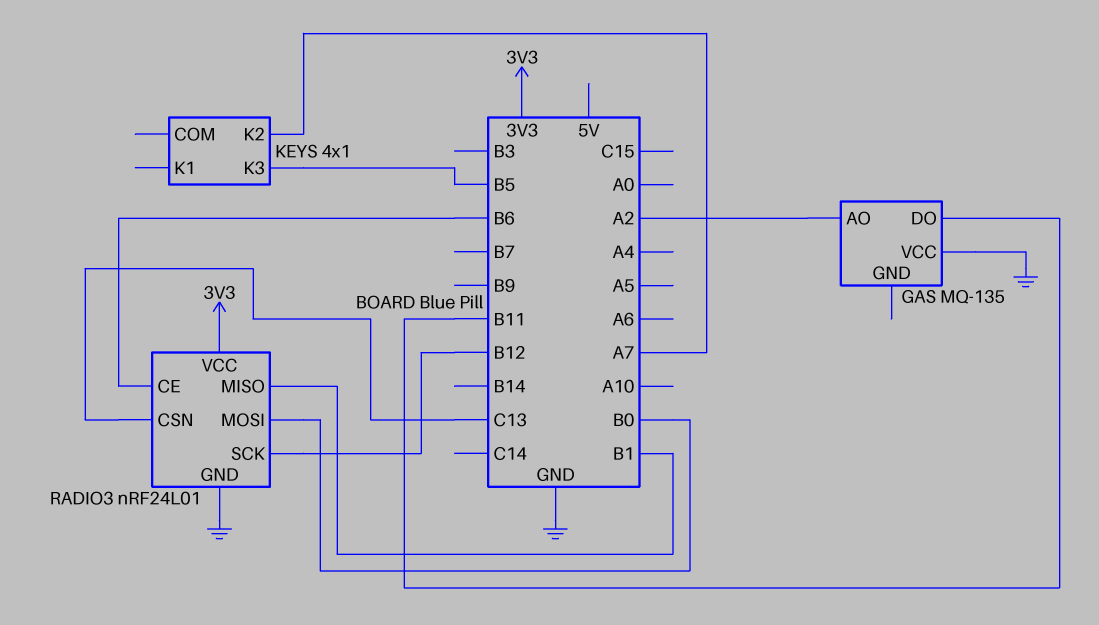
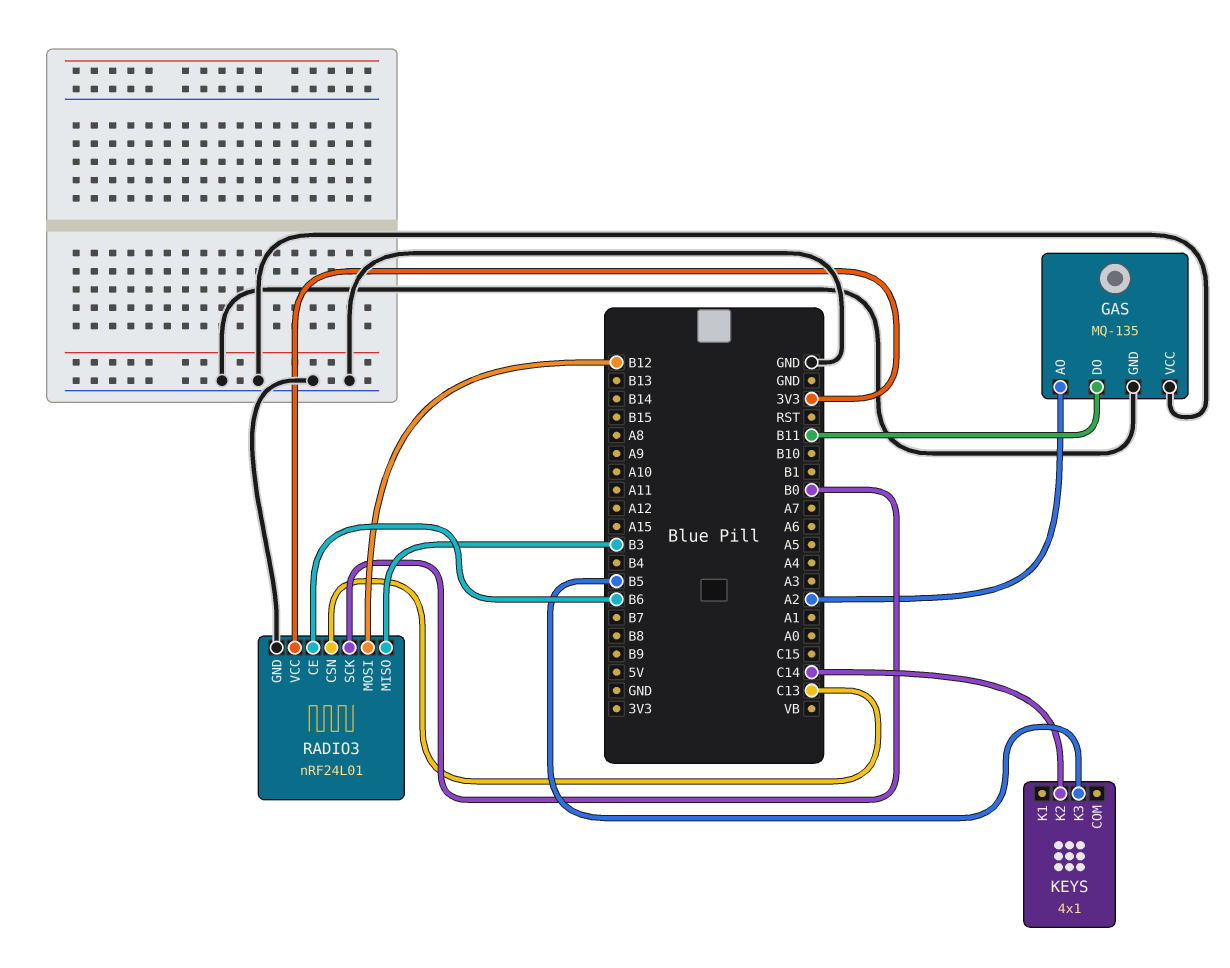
GAS pin GND: none -> GND
KEYS pin K2: A7 -> C14
RADIO3 pin MISO: B1 -> B3
RADIO3 pin MOSI: B0 -> B12
RADIO3 pin SCK: B12 -> B0

